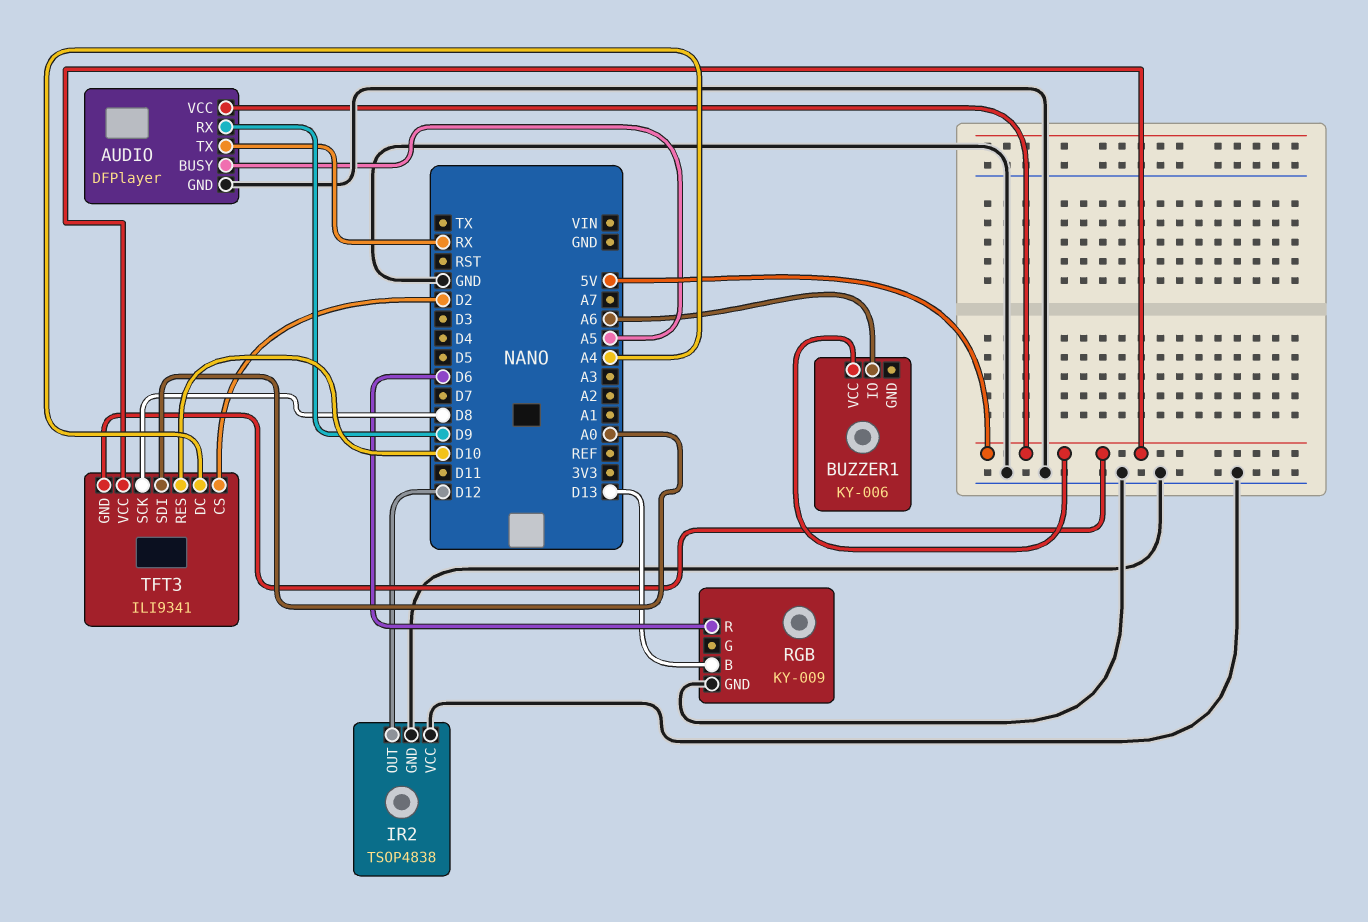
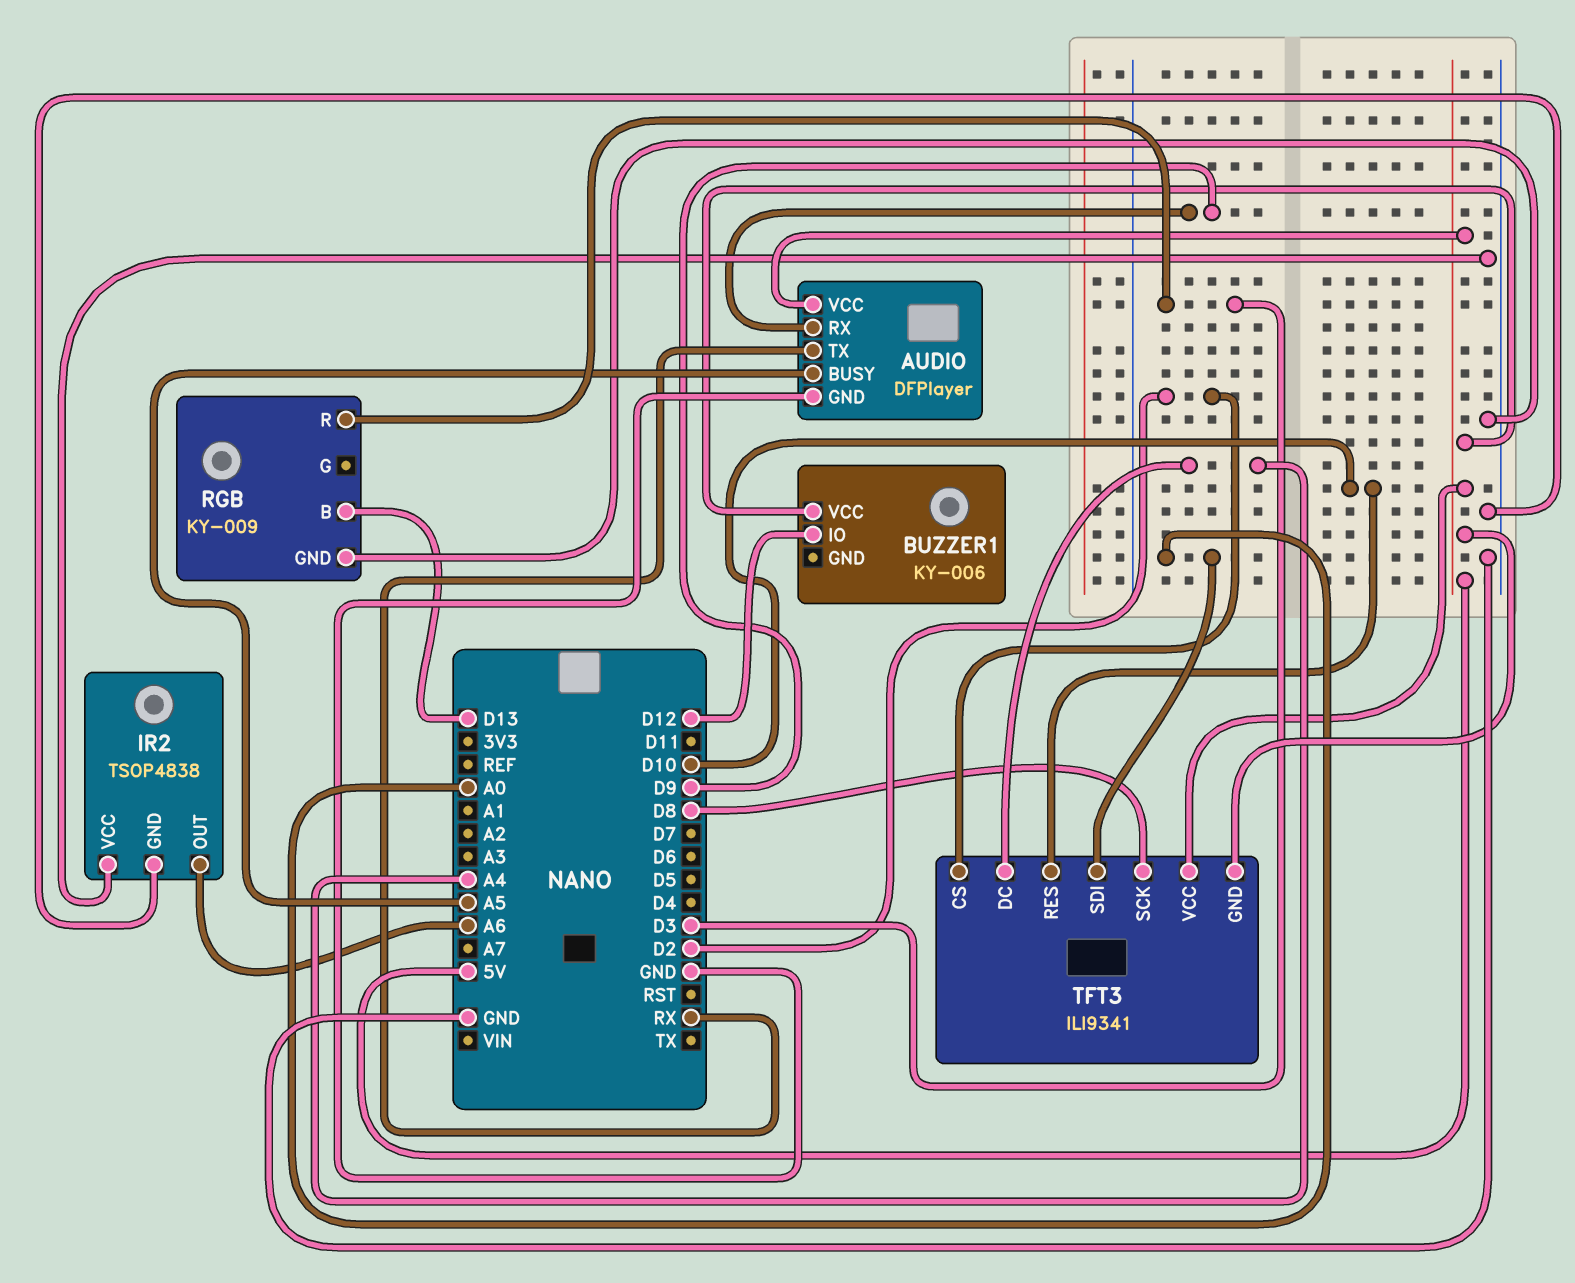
BUZZER1 pin IO: A6 -> D12
IR2 pin OUT: D12 -> A6
RGB pin R: D6 -> D3

